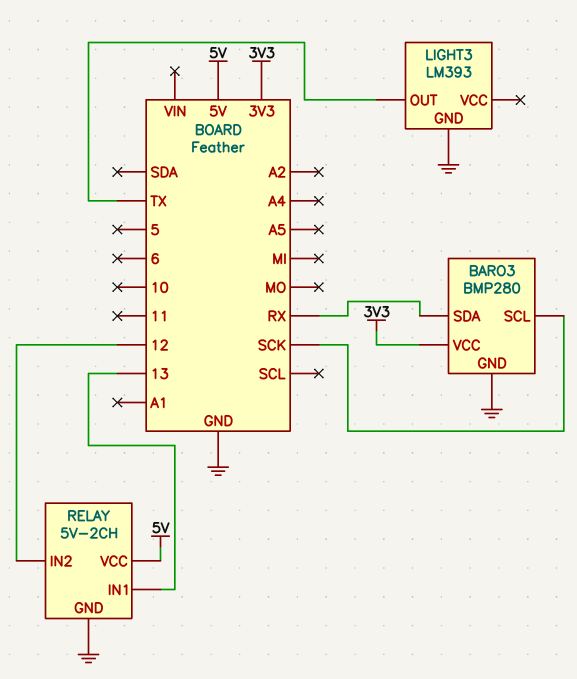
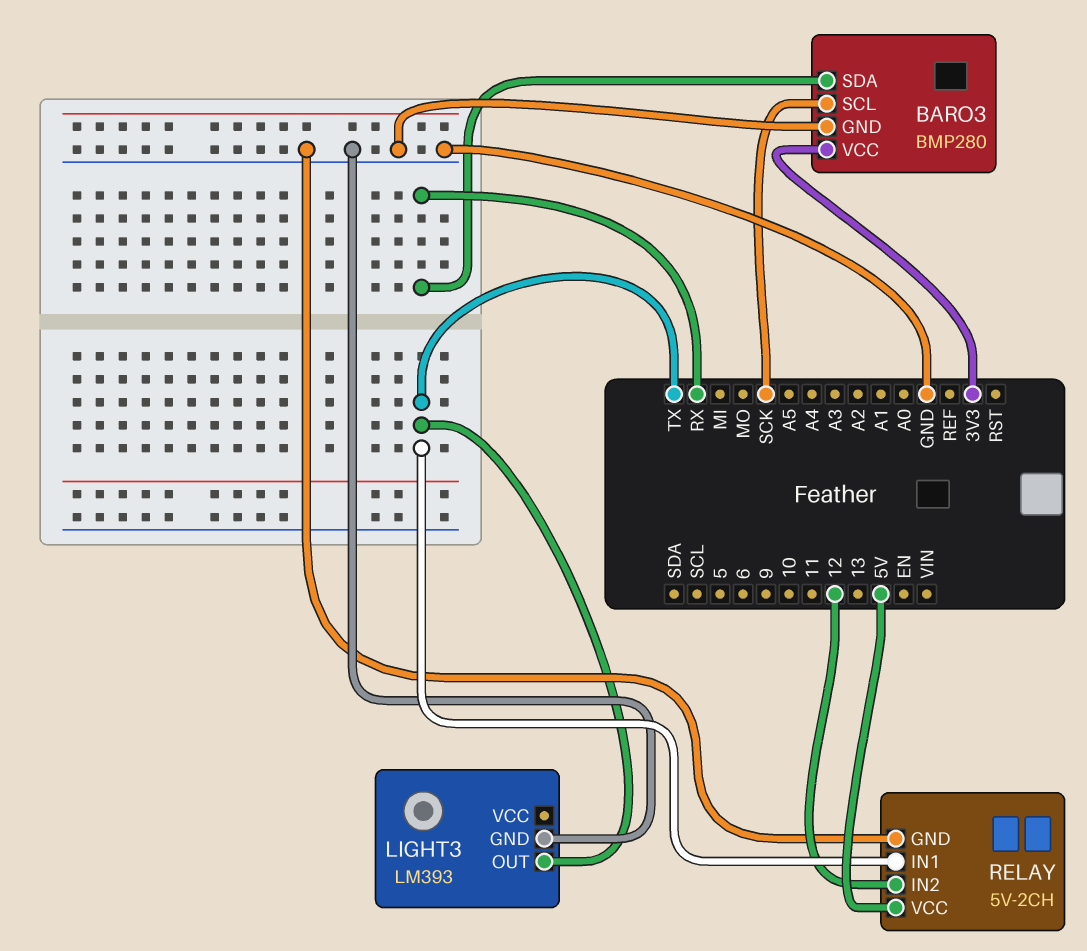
RELAY pin IN1: 13 -> TX

